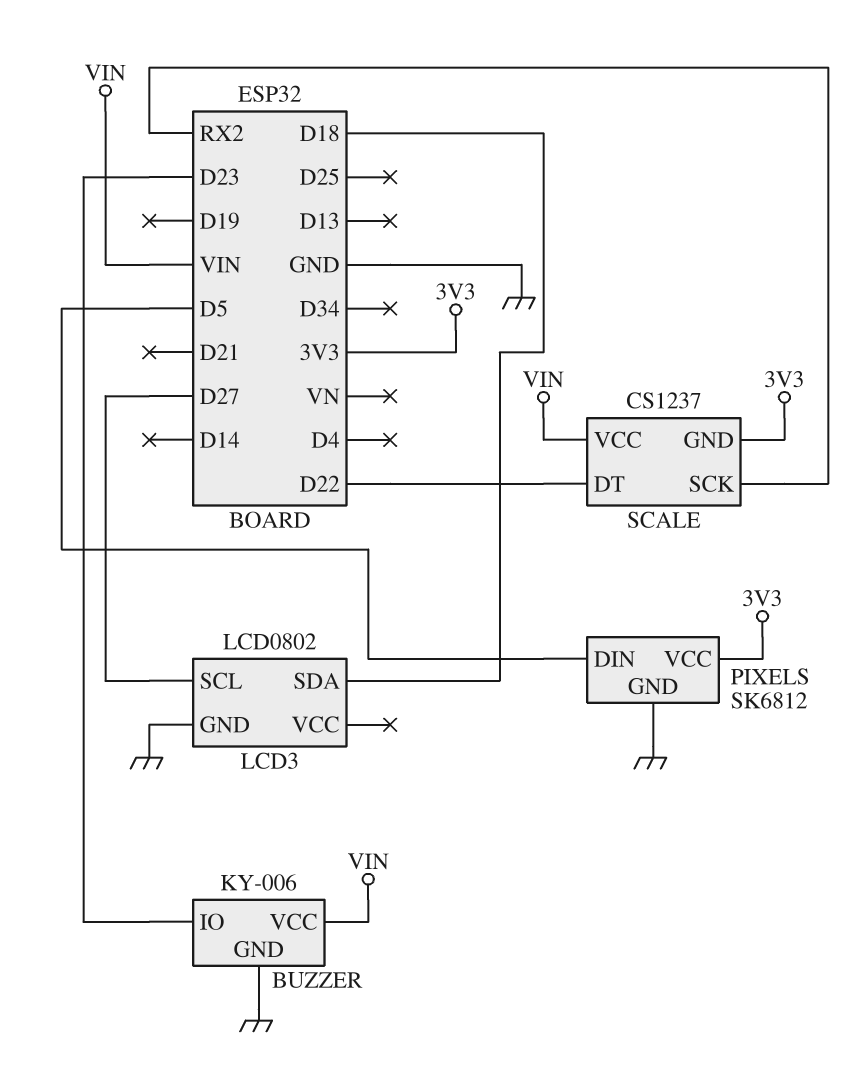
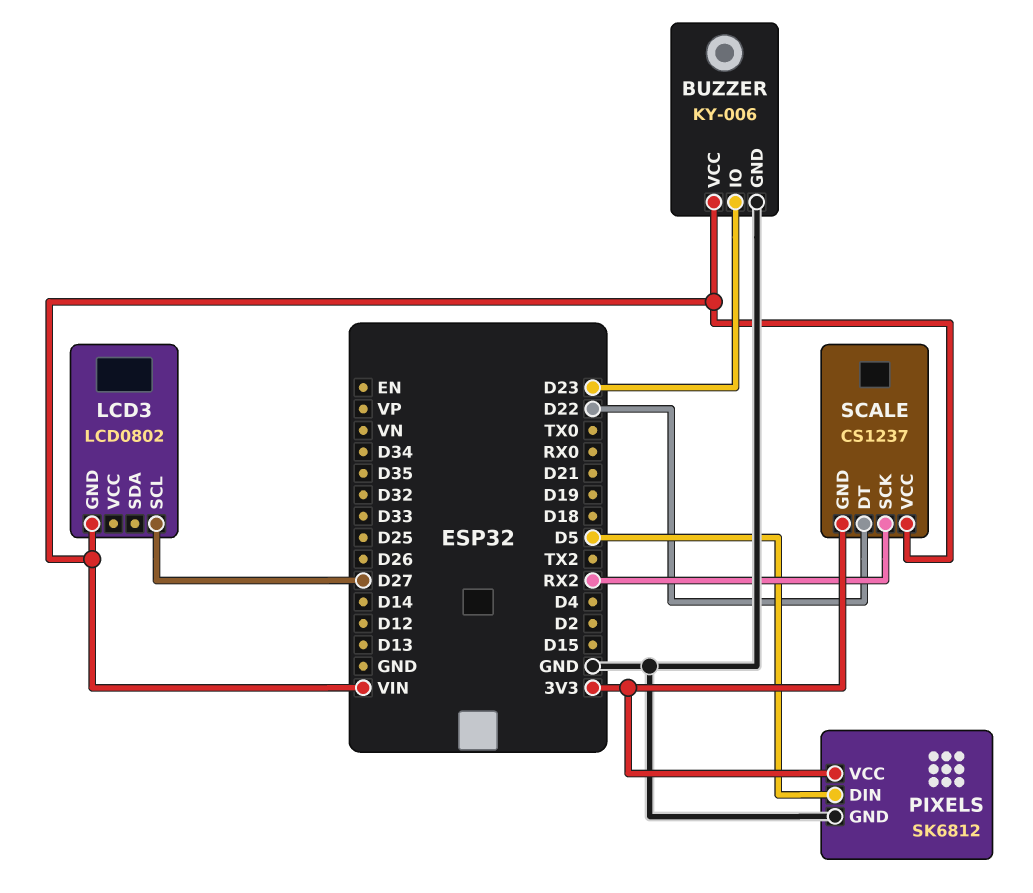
LCD3 pin GND: GND -> VIN
LCD3 pin SDA: D18 -> none

